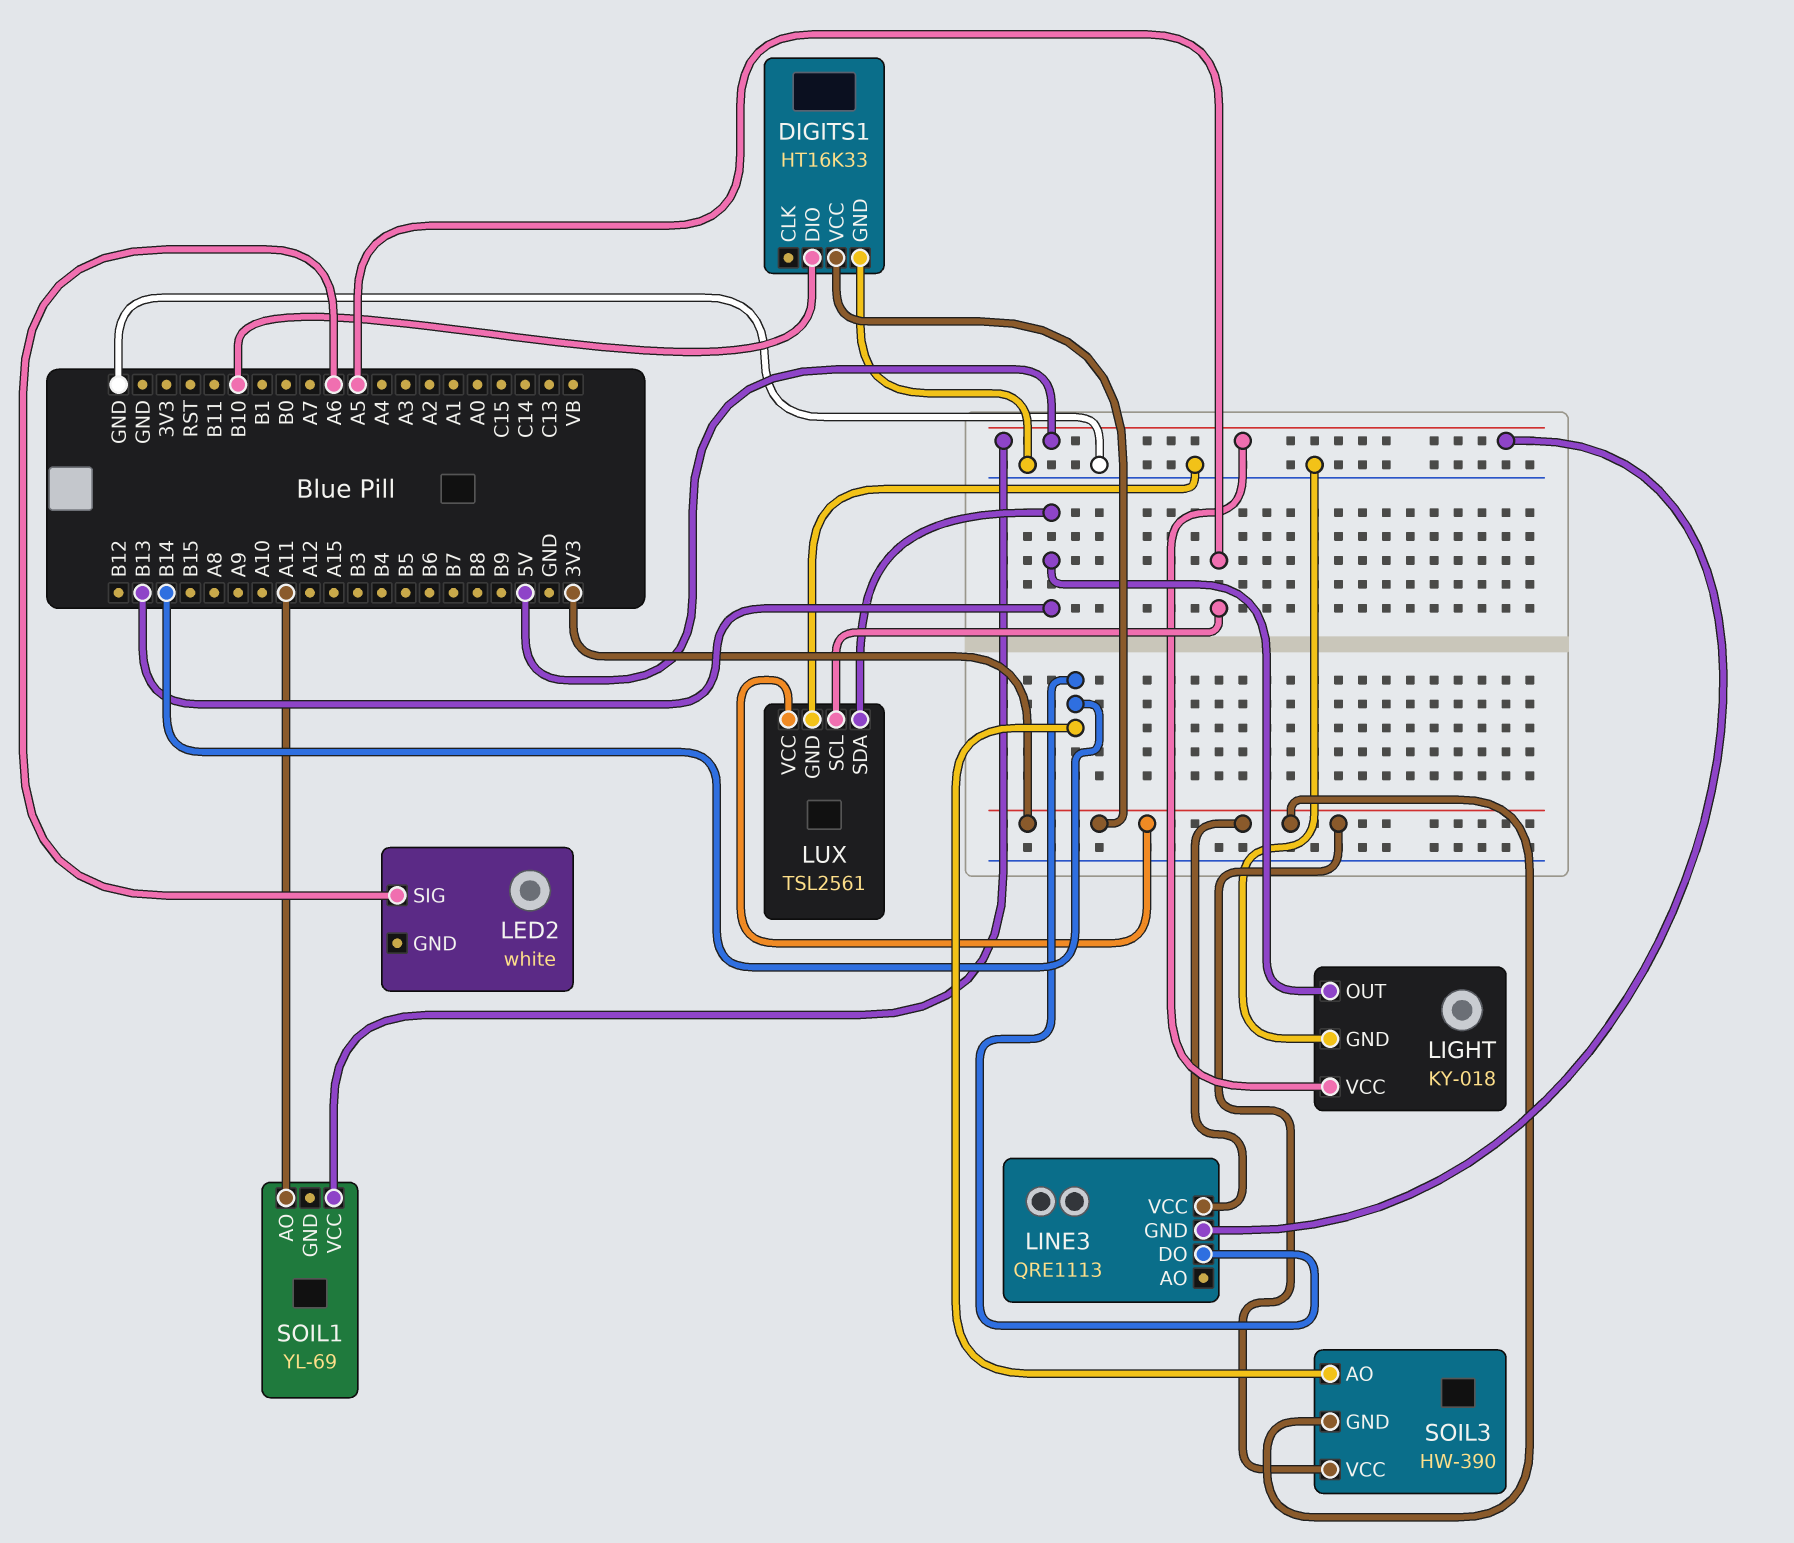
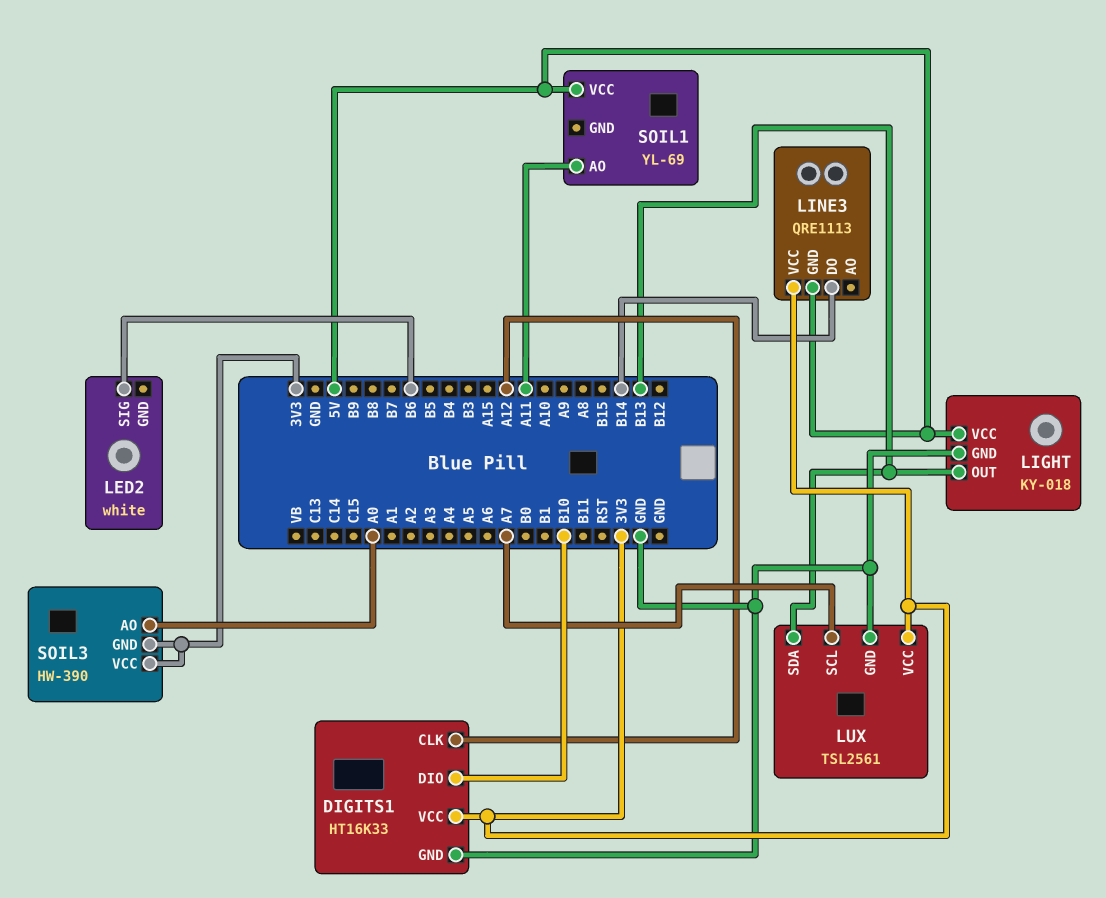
DIGITS1 pin CLK: none -> A12
LED2 pin SIG: A6 -> B6
LUX pin SCL: A5 -> A7
SOIL3 pin AO: B14 -> A0

